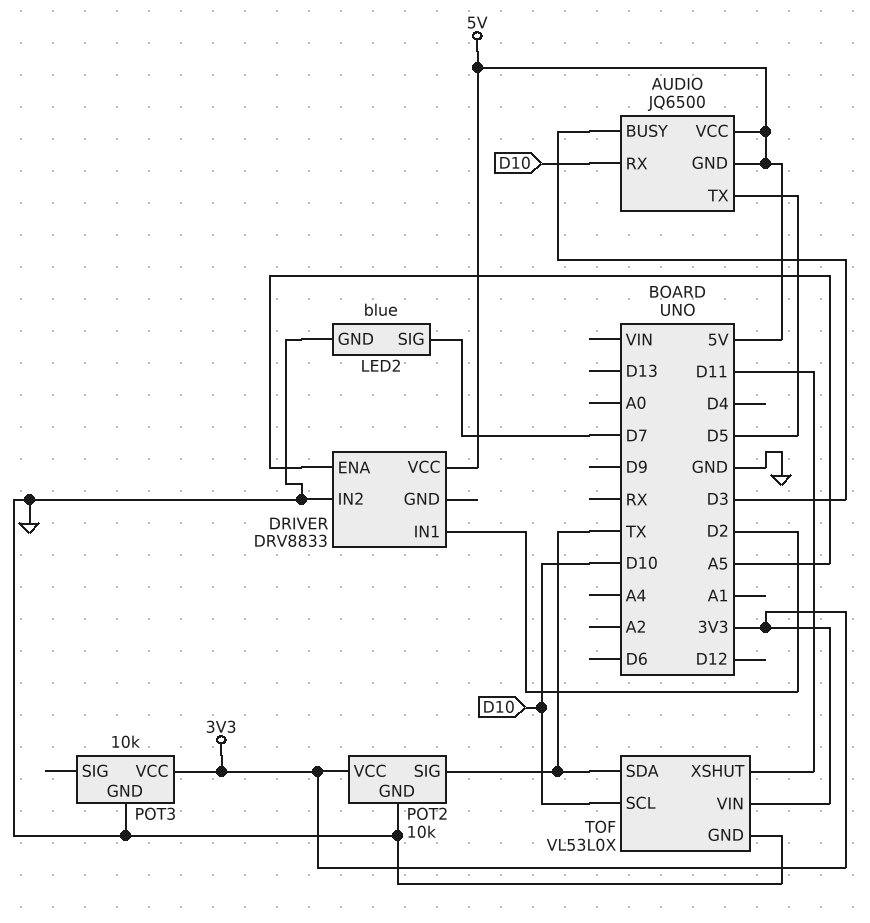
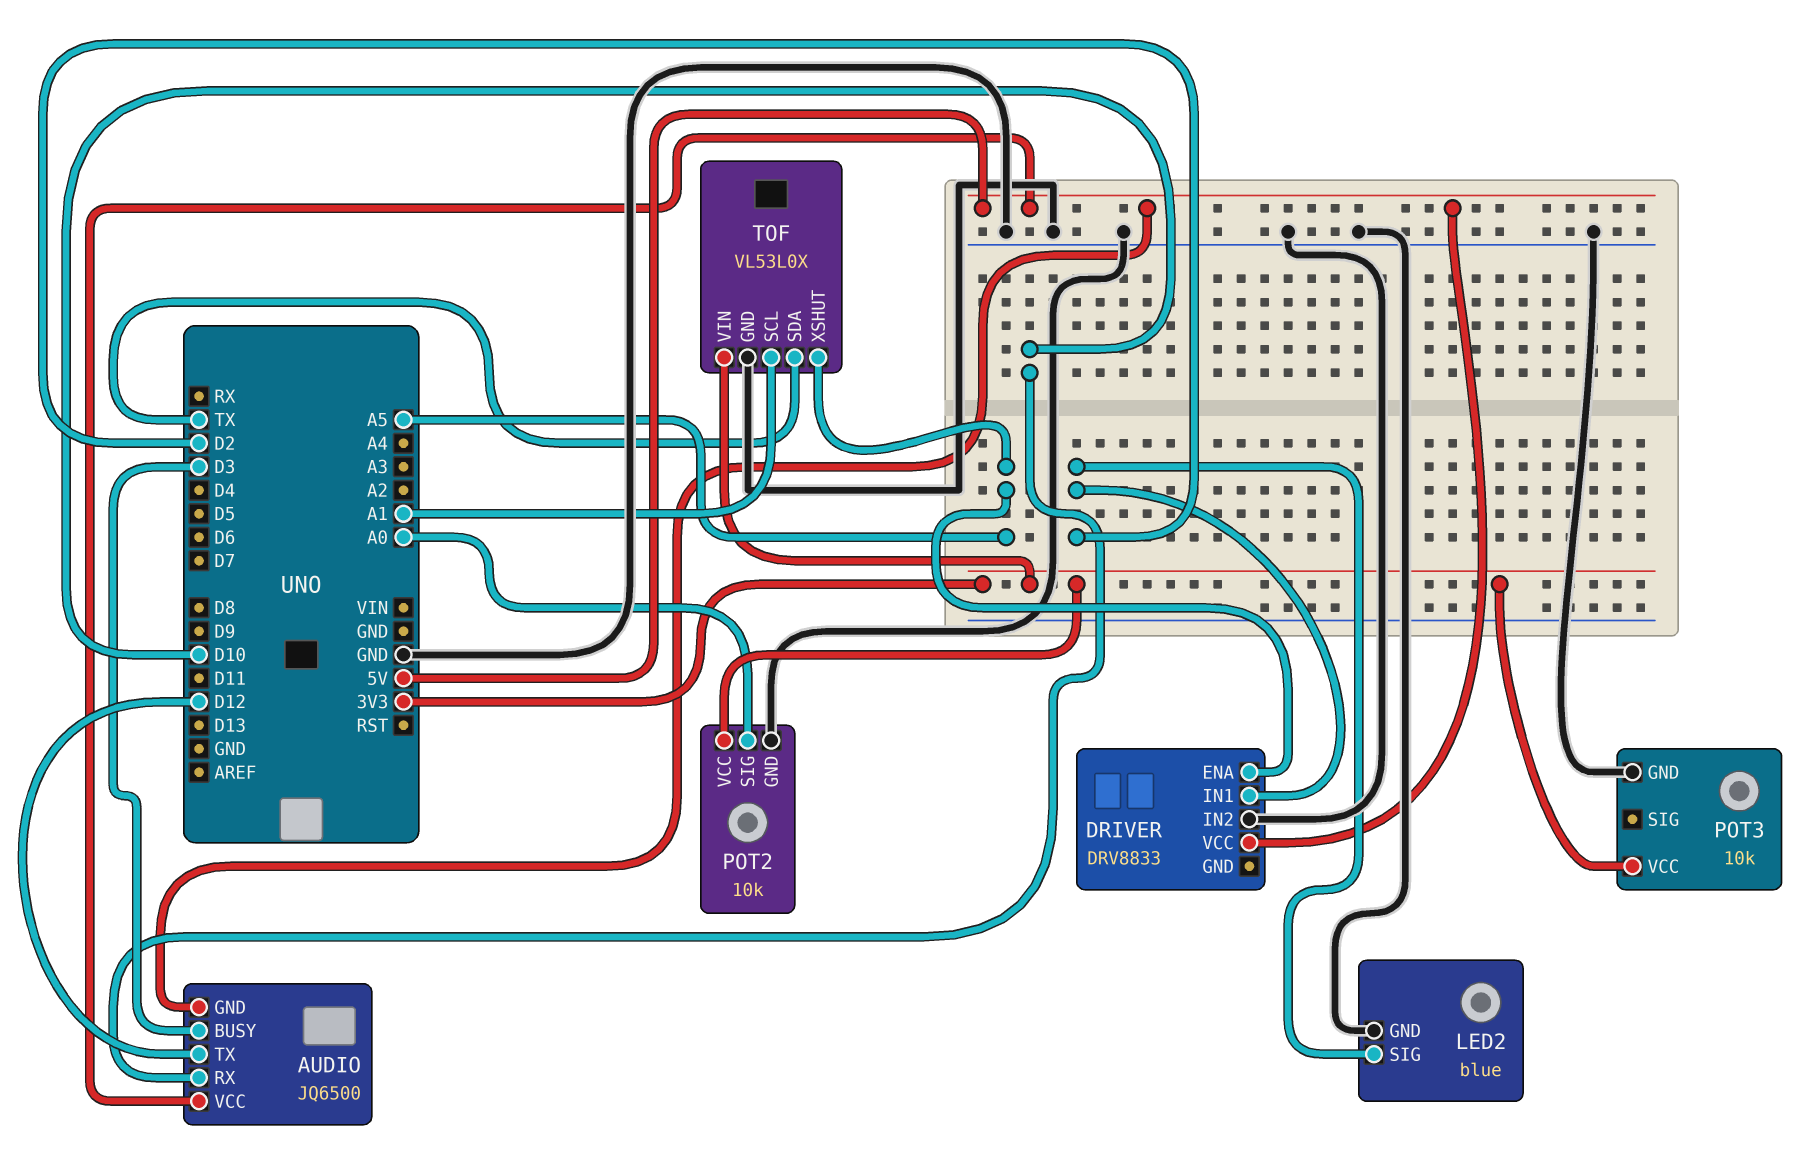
AUDIO pin TX: D5 -> D12
LED2 pin SIG: D7 -> D2
POT2 pin SIG: TX -> A0
TOF pin SCL: D10 -> A1
TOF pin XSHUT: D11 -> A5

